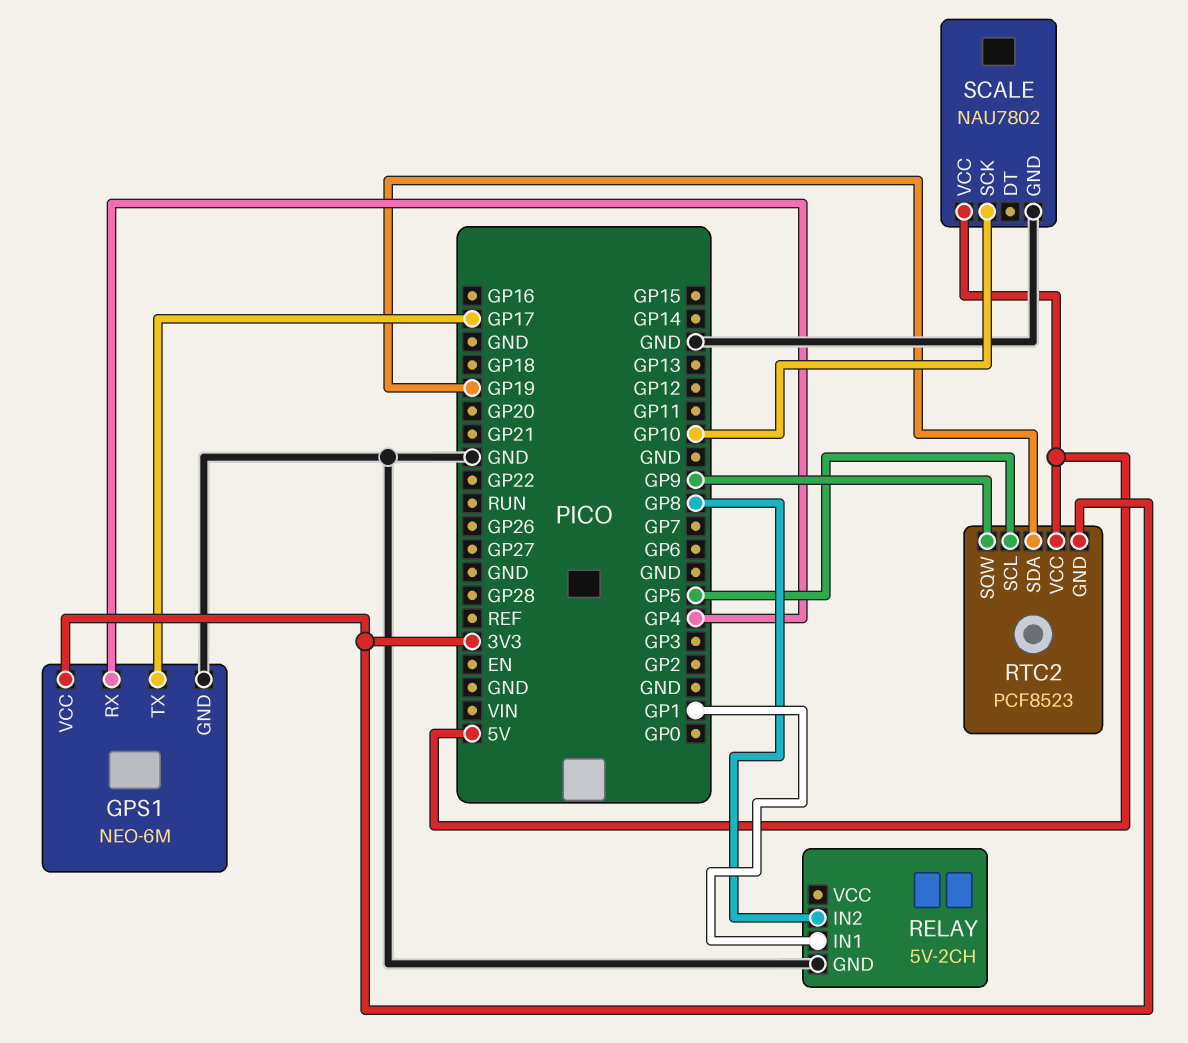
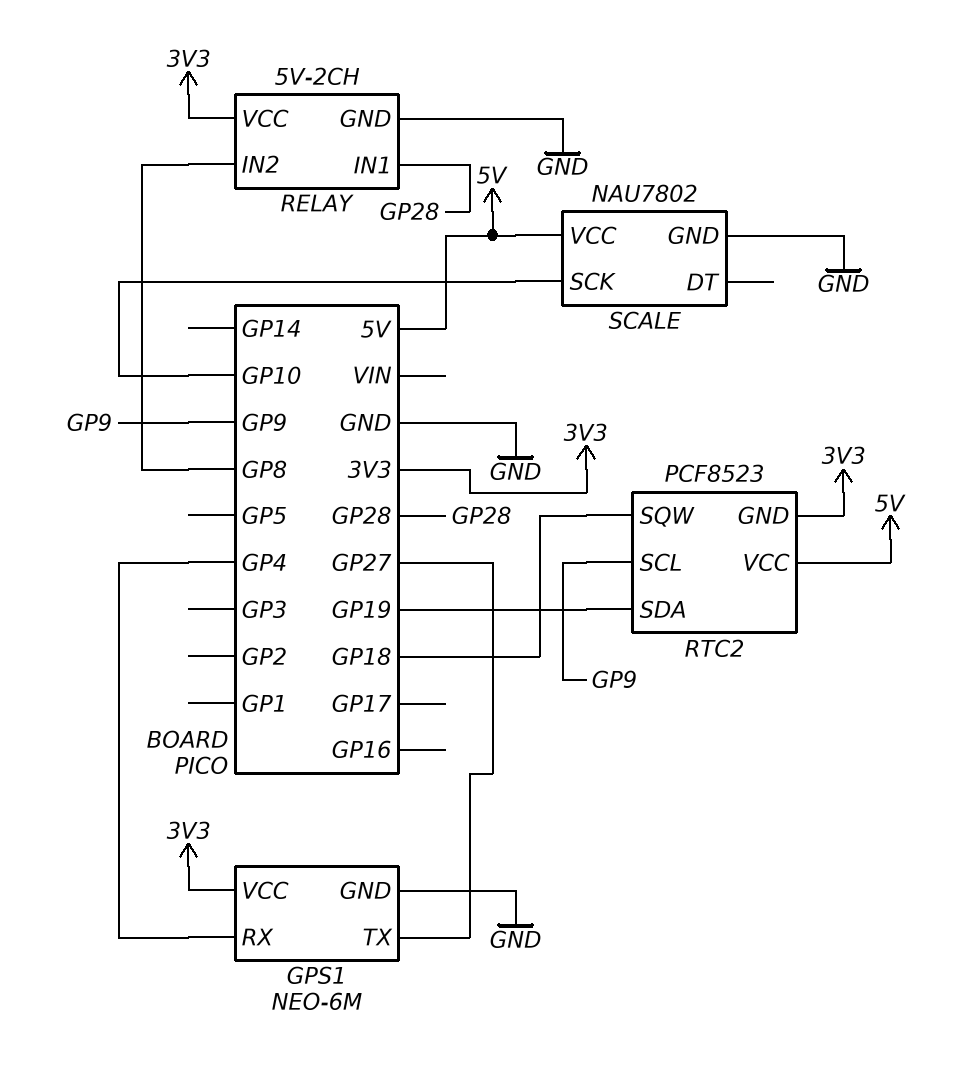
GPS1 pin TX: GP17 -> GP27
RELAY pin IN1: GP1 -> GP28
RELAY pin VCC: none -> 3V3
RTC2 pin SCL: GP5 -> GP9
RTC2 pin SQW: GP9 -> GP18

